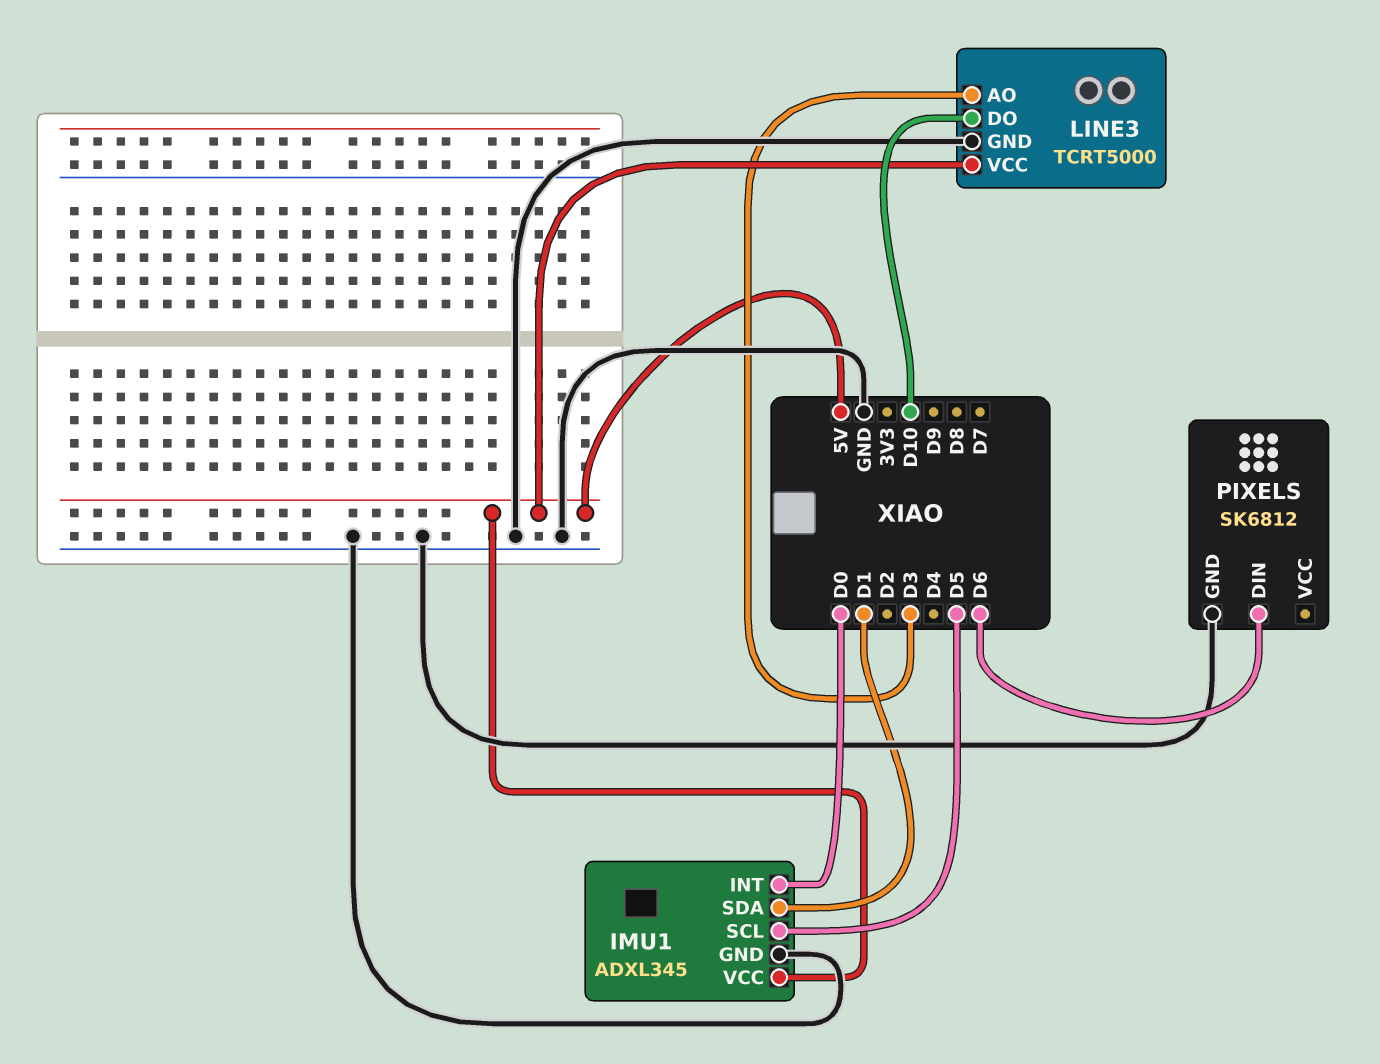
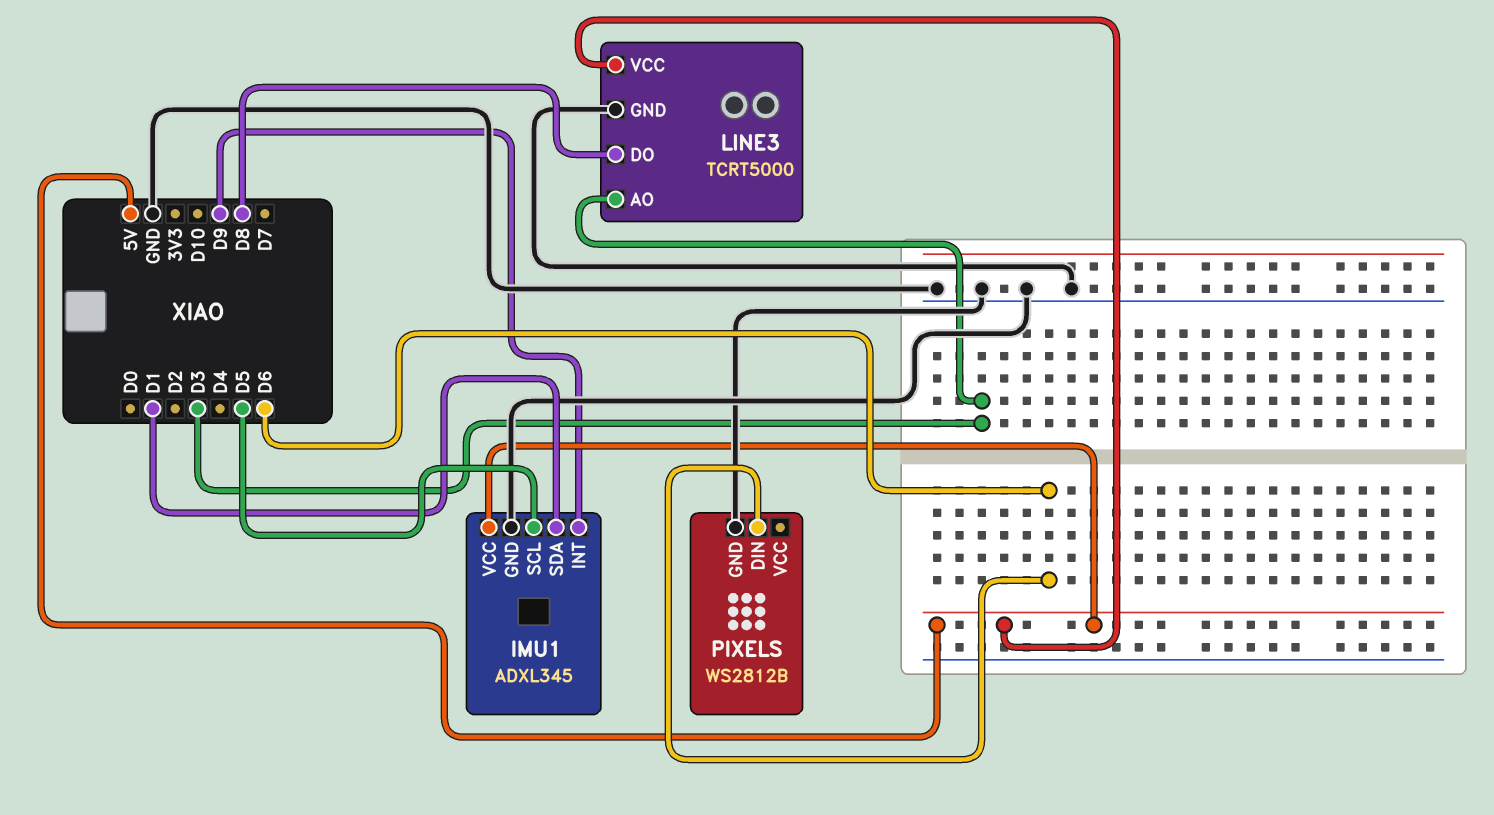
IMU1 pin INT: D0 -> D9
LINE3 pin DO: D10 -> D8
PIXELS: SK6812 -> WS2812B

